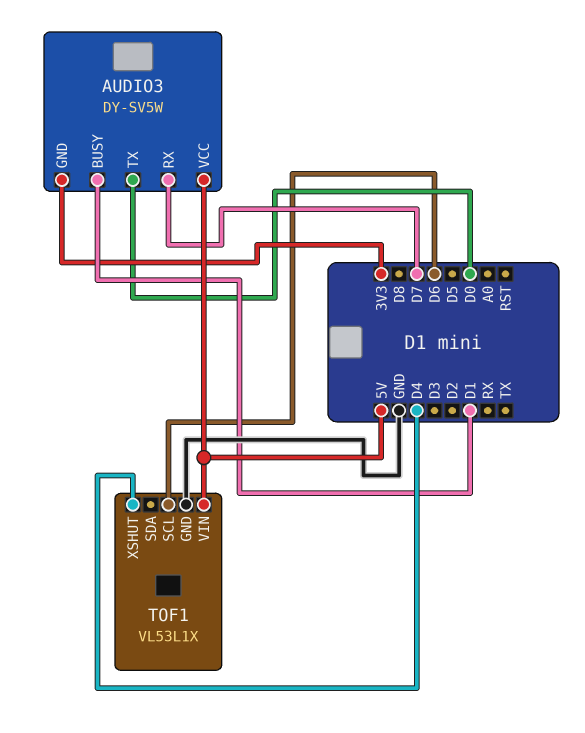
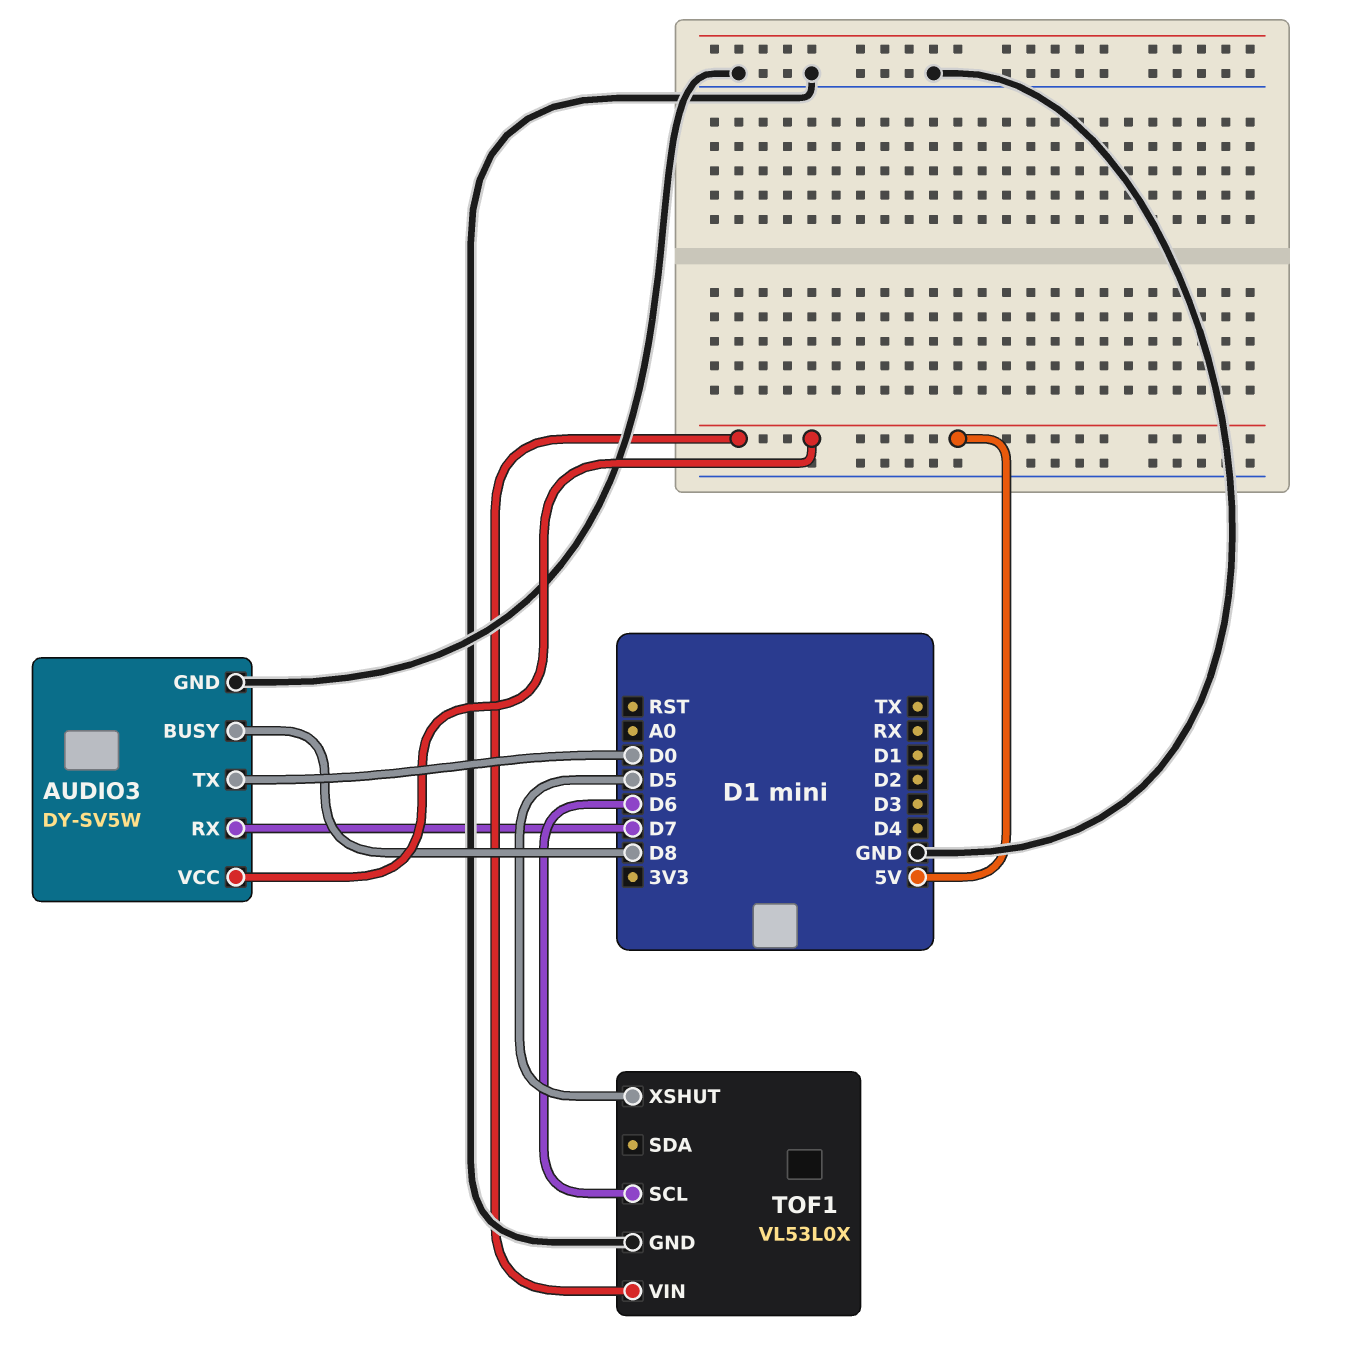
AUDIO3 pin BUSY: D1 -> D8
AUDIO3 pin GND: 3V3 -> GND
TOF1: VL53L1X -> VL53L0X
TOF1 pin XSHUT: D4 -> D5

